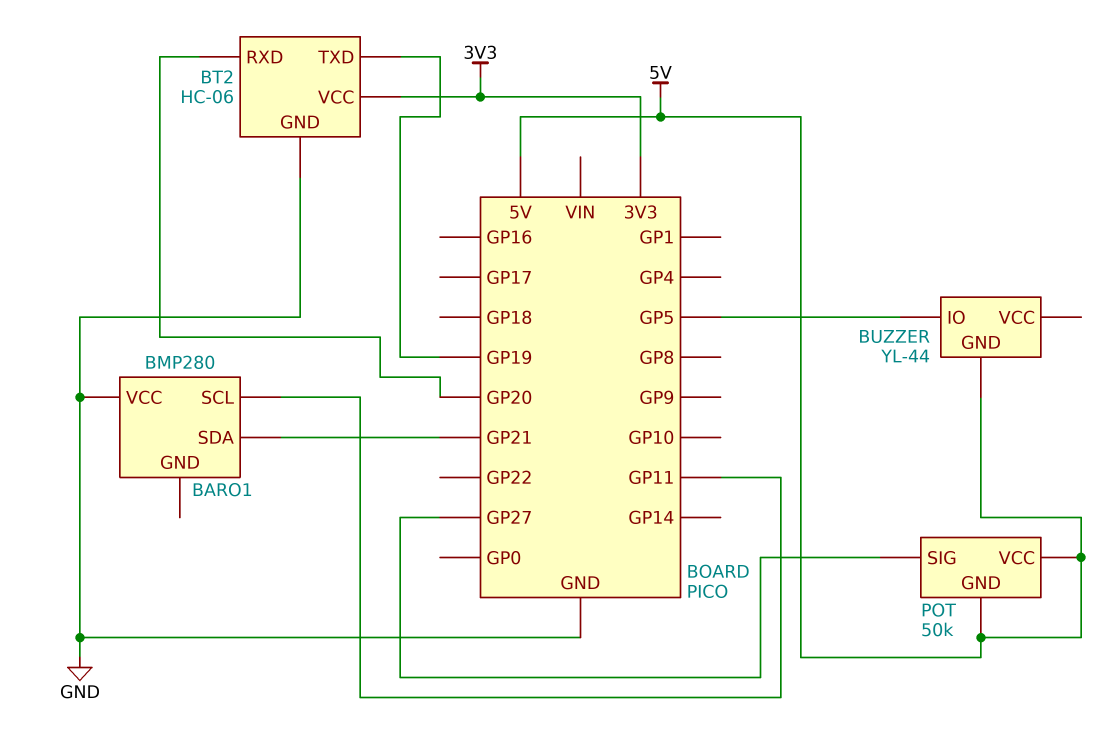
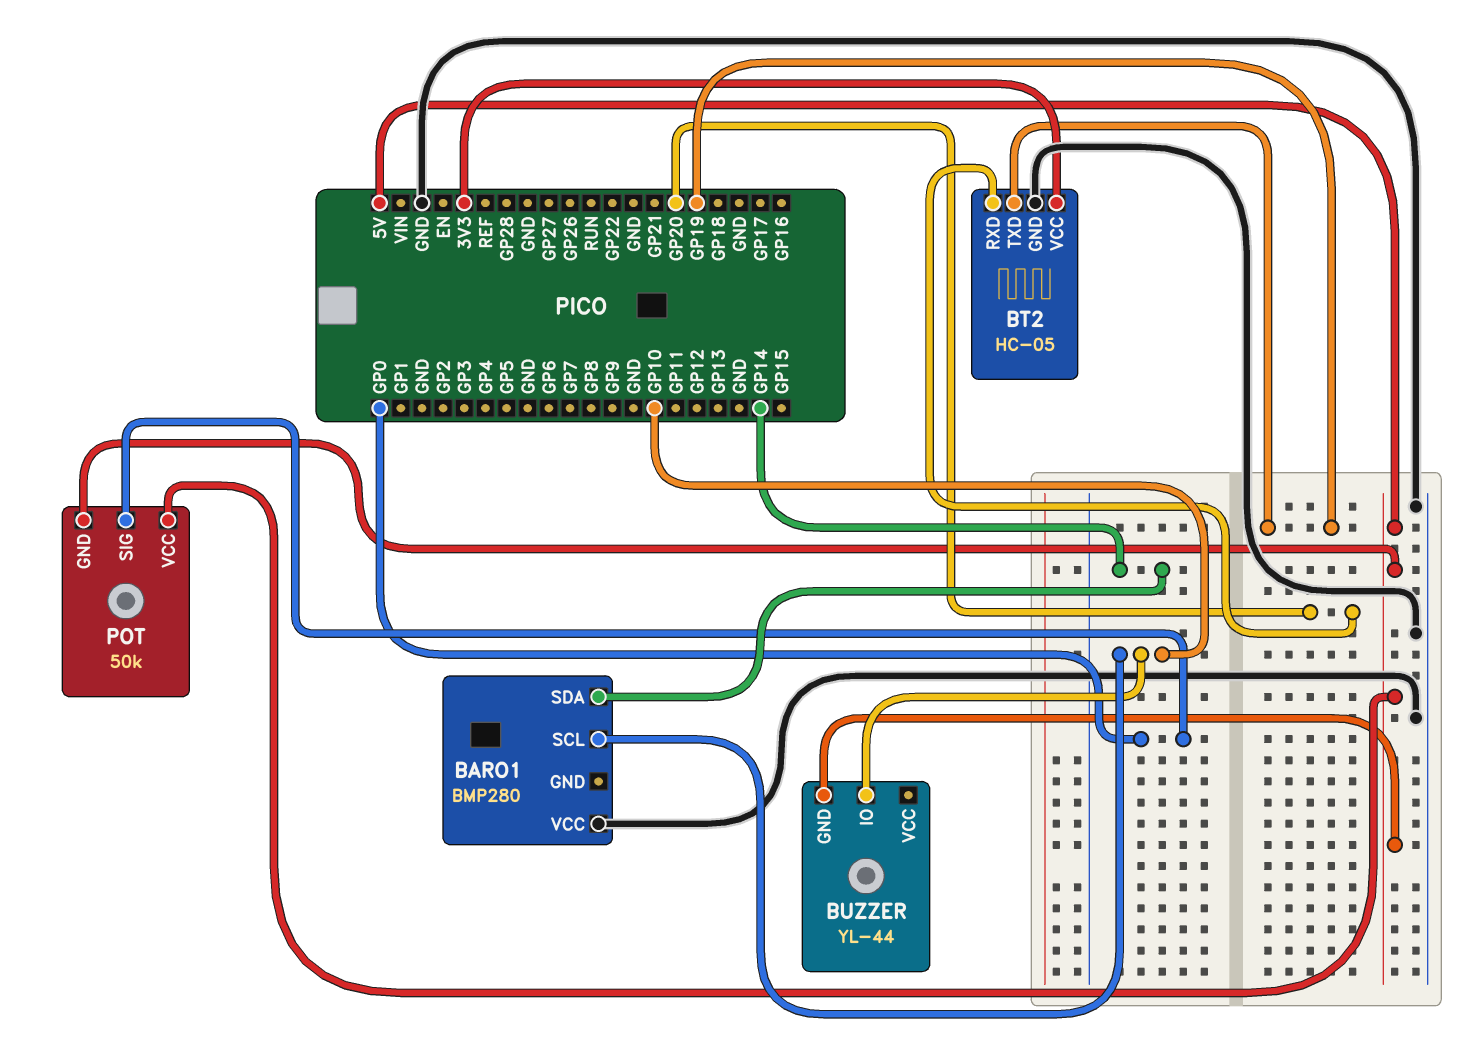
BARO1 pin SCL: GP11 -> GP10
BARO1 pin SDA: GP21 -> GP14
BT2: HC-06 -> HC-05
BUZZER pin IO: GP5 -> GP10
POT pin SIG: GP27 -> GP0

